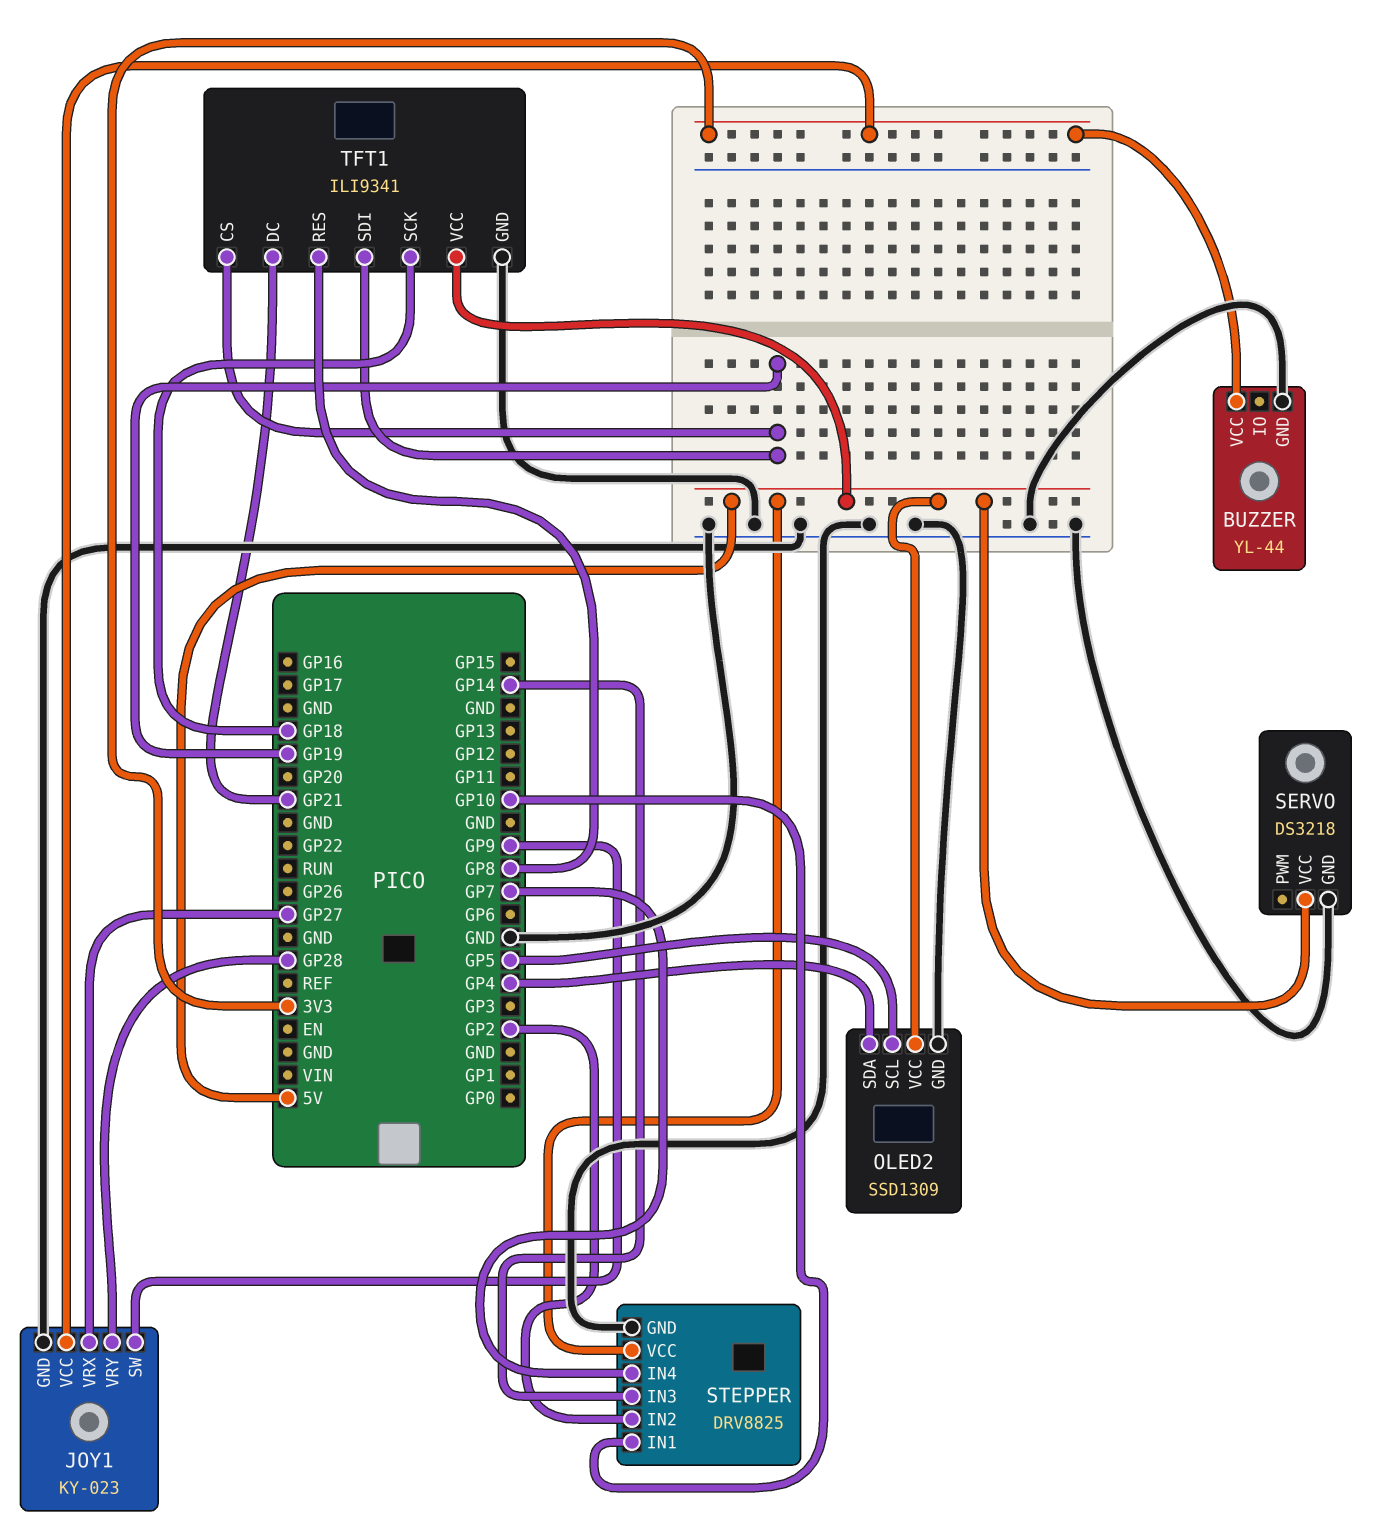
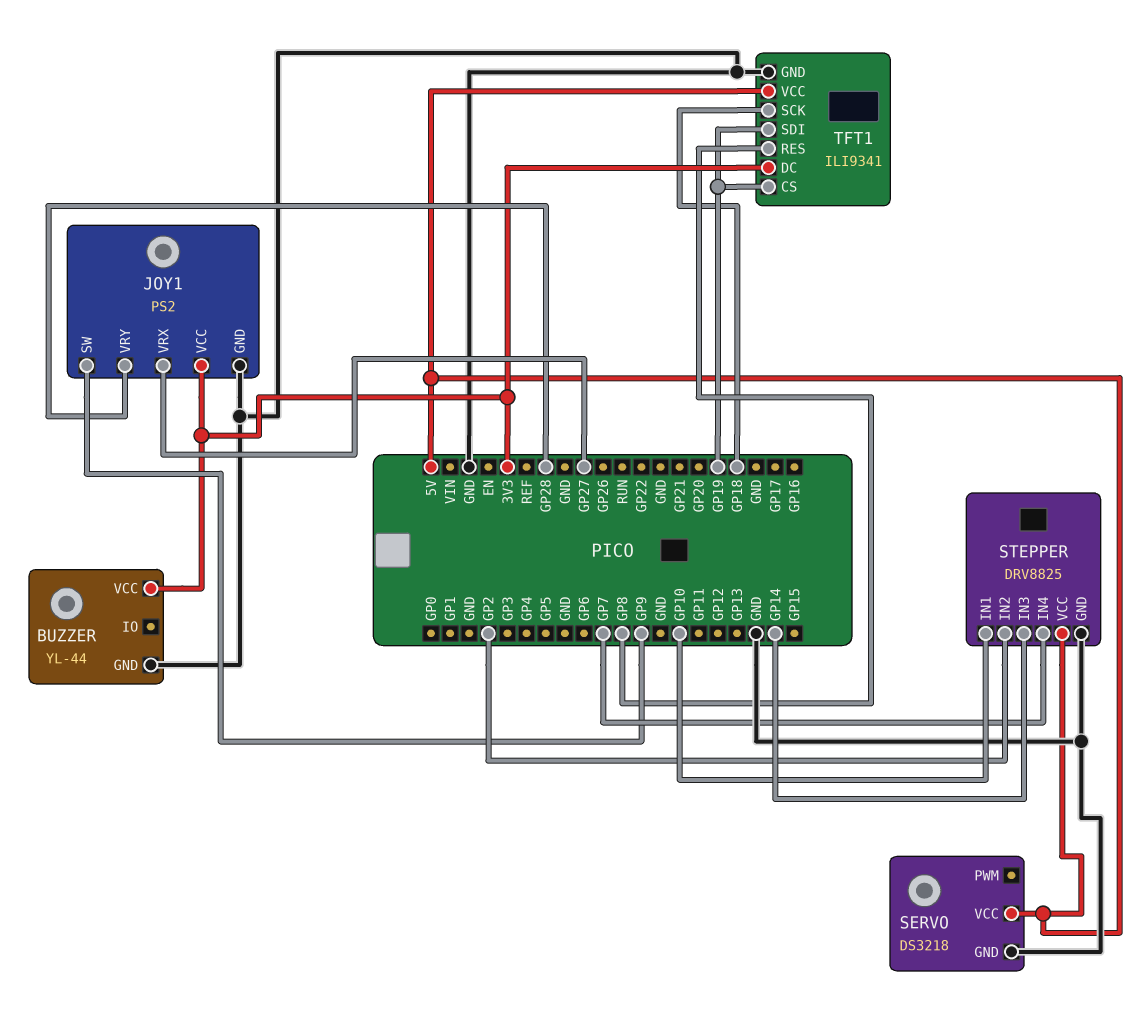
JOY1: KY-023 -> PS2
OLED2: SSD1309 -> none
OLED2 pin GND: GND -> none
OLED2 pin SCL: GP5 -> none
OLED2 pin SDA: GP4 -> none
OLED2 pin VCC: 5V -> none
TFT1 pin DC: GP21 -> 3V3

